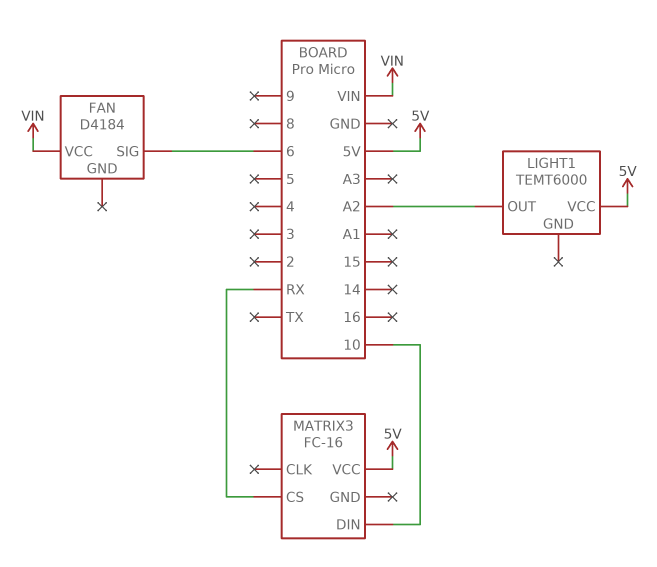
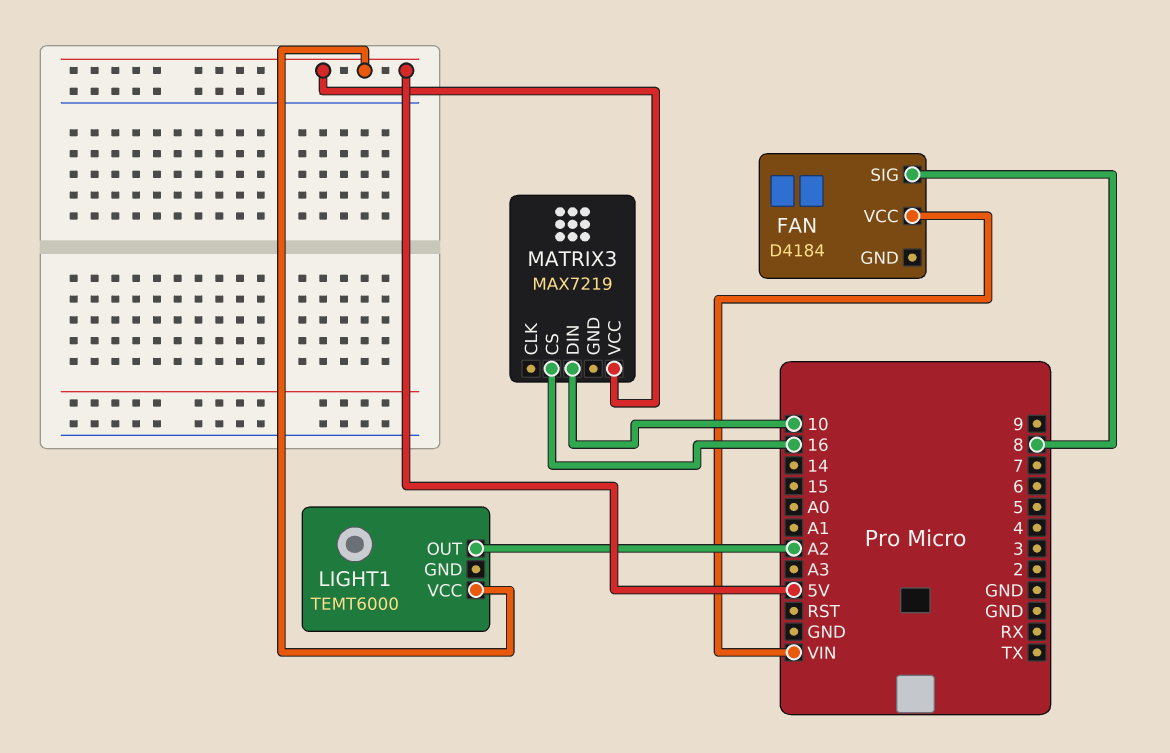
FAN pin SIG: 6 -> 8
MATRIX3: FC-16 -> MAX7219
MATRIX3 pin CS: RX -> 16

